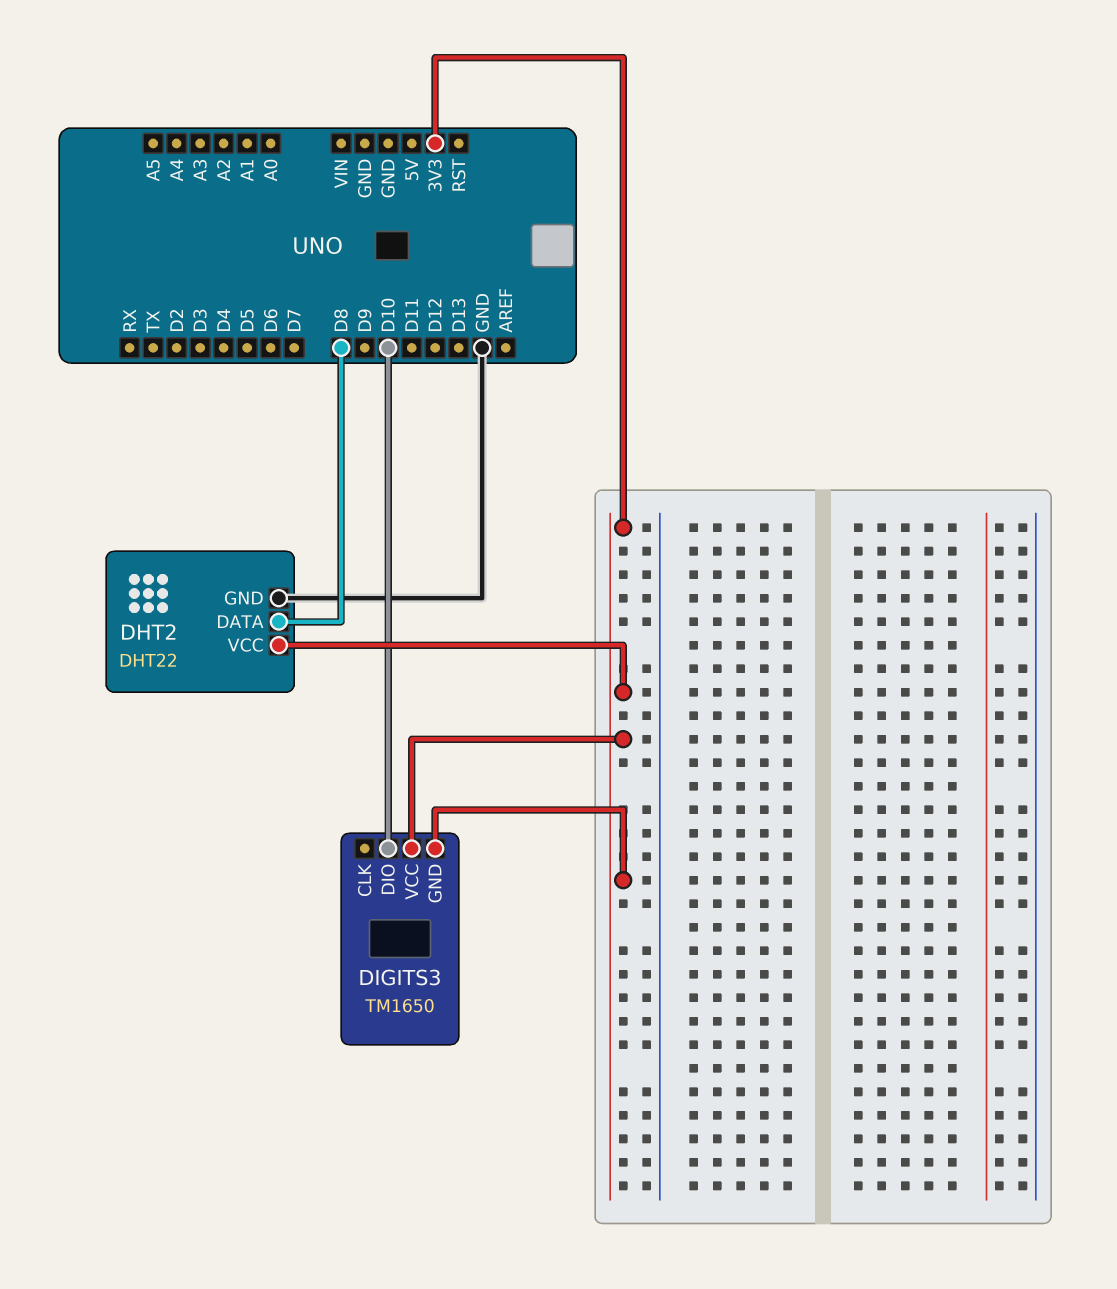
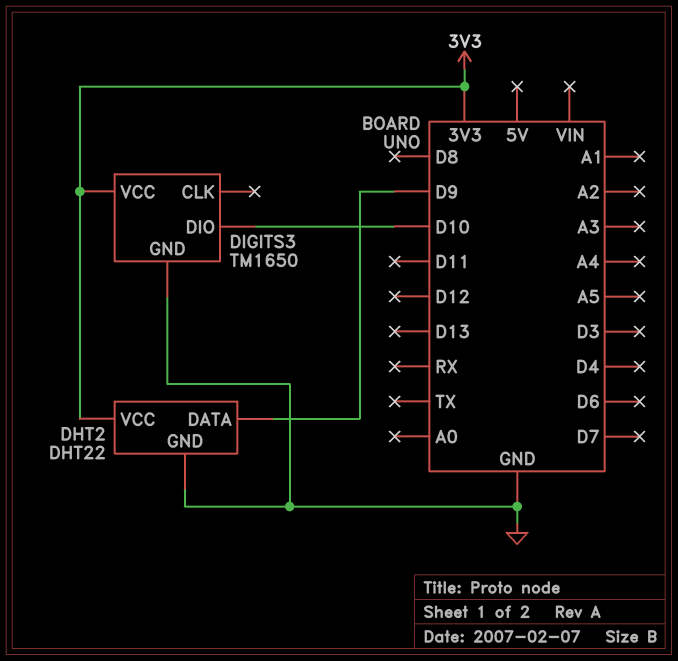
DHT2 pin DATA: D8 -> D9
DIGITS3 pin GND: 3V3 -> GND

